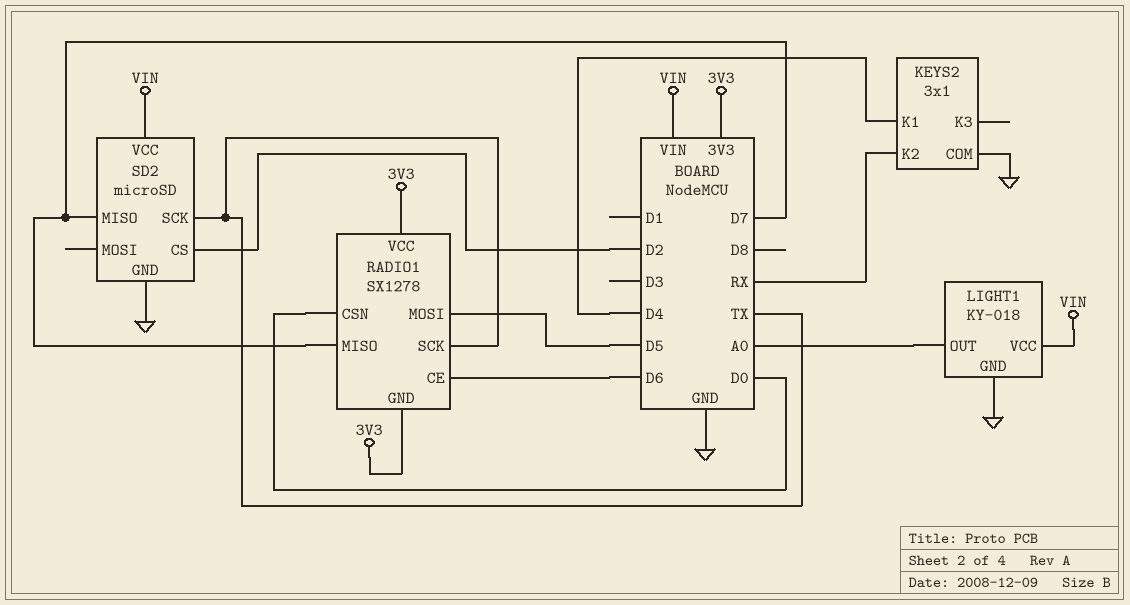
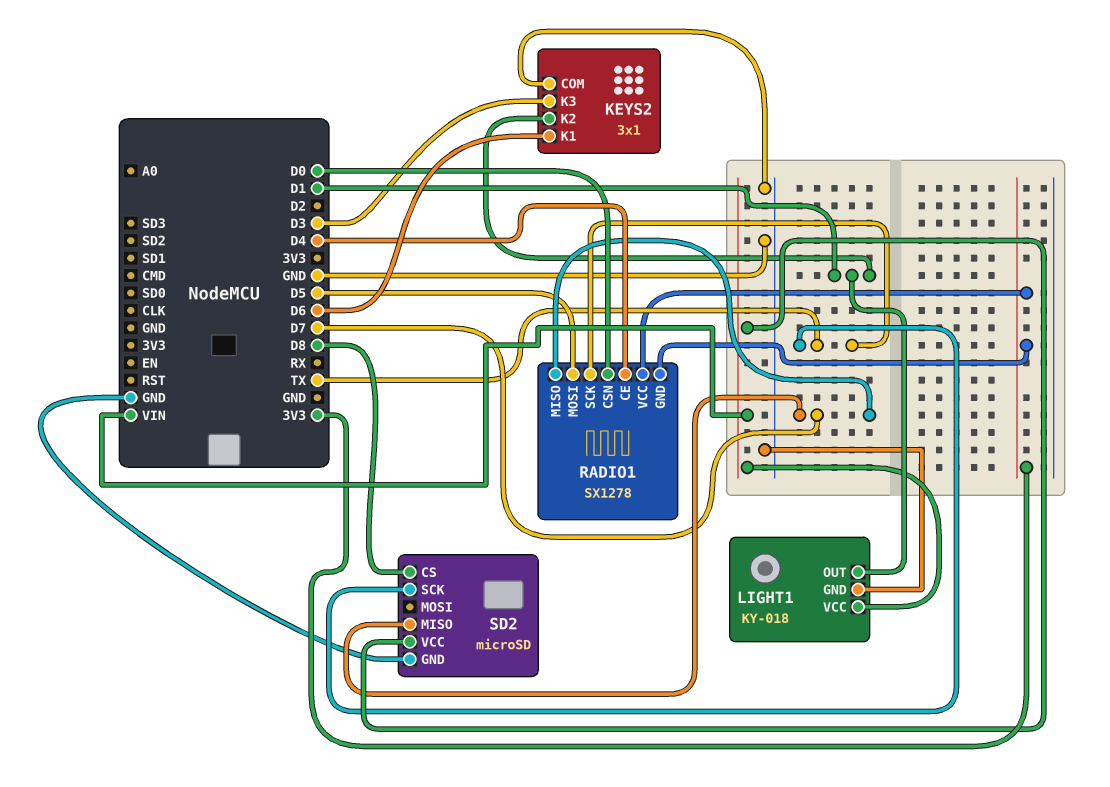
KEYS2 pin K1: D4 -> D6
KEYS2 pin K2: RX -> D1
KEYS2 pin K3: none -> D3
LIGHT1 pin OUT: A0 -> D1
RADIO1 pin CE: D6 -> D4
SD2 pin CS: D2 -> D8

